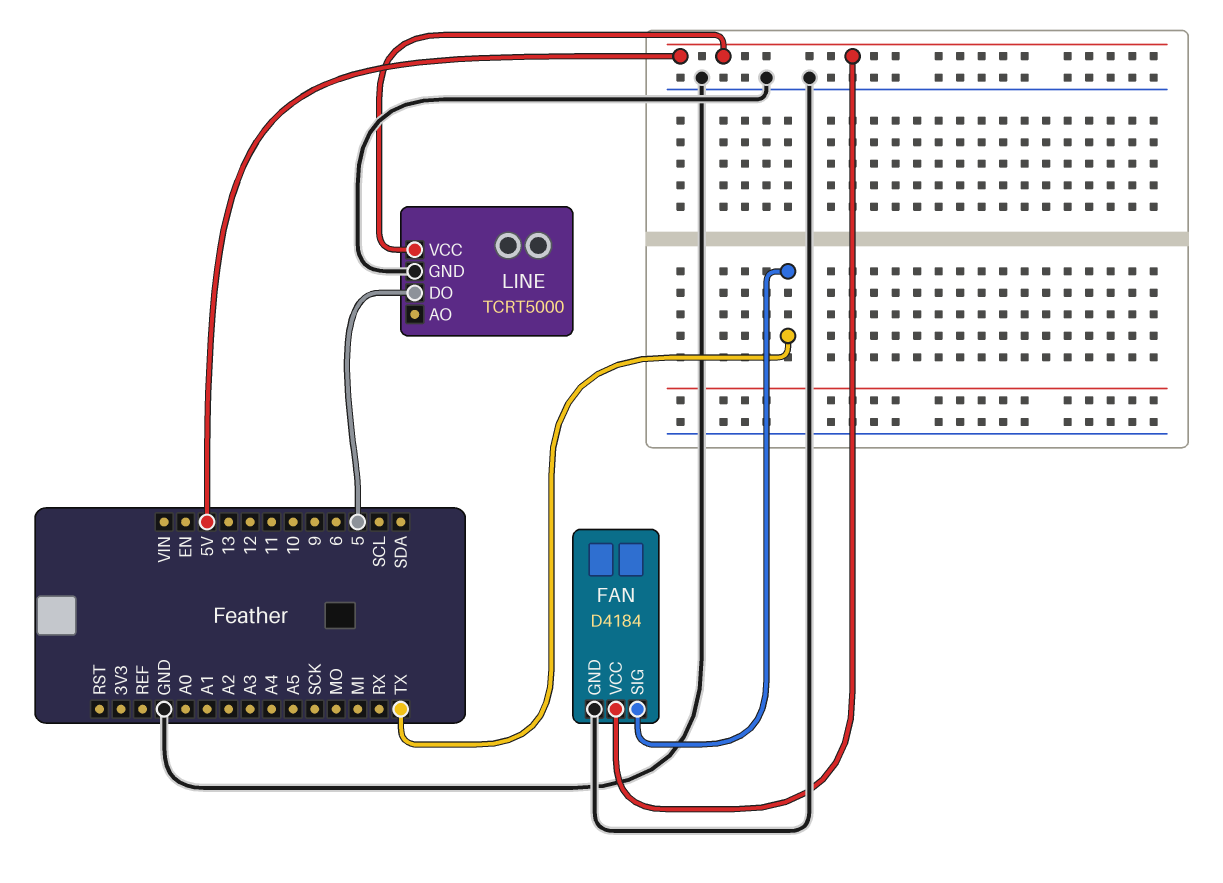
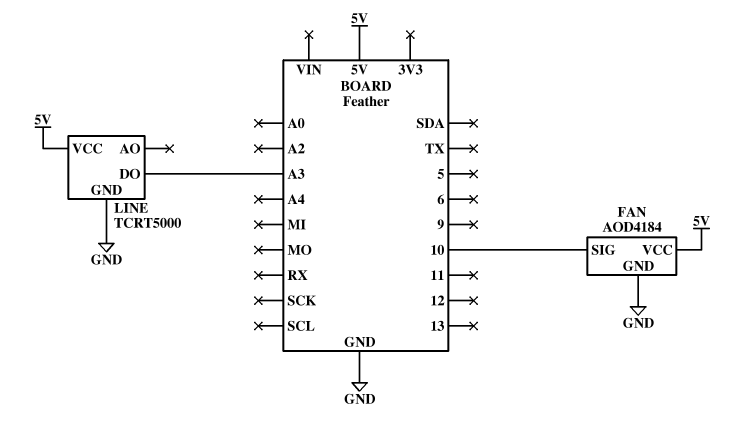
FAN: D4184 -> AOD4184
FAN pin SIG: TX -> 10
LINE pin DO: 5 -> A3

